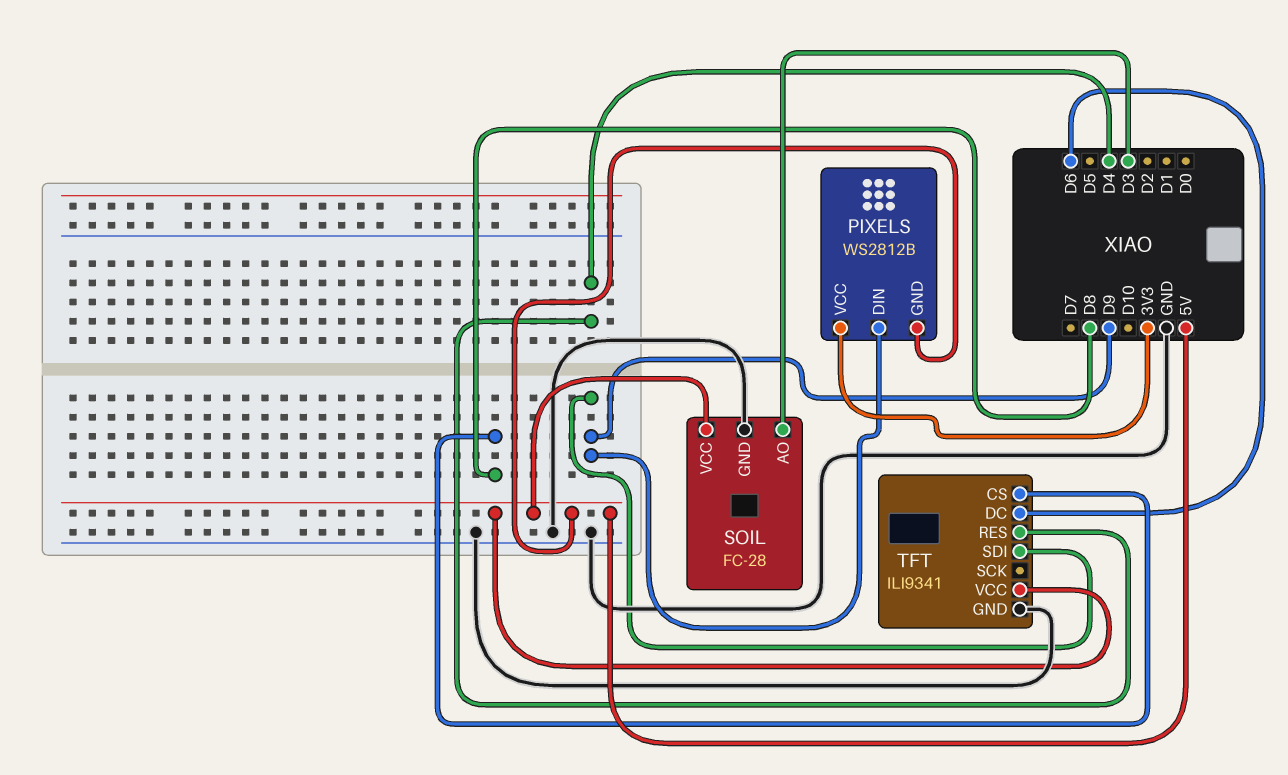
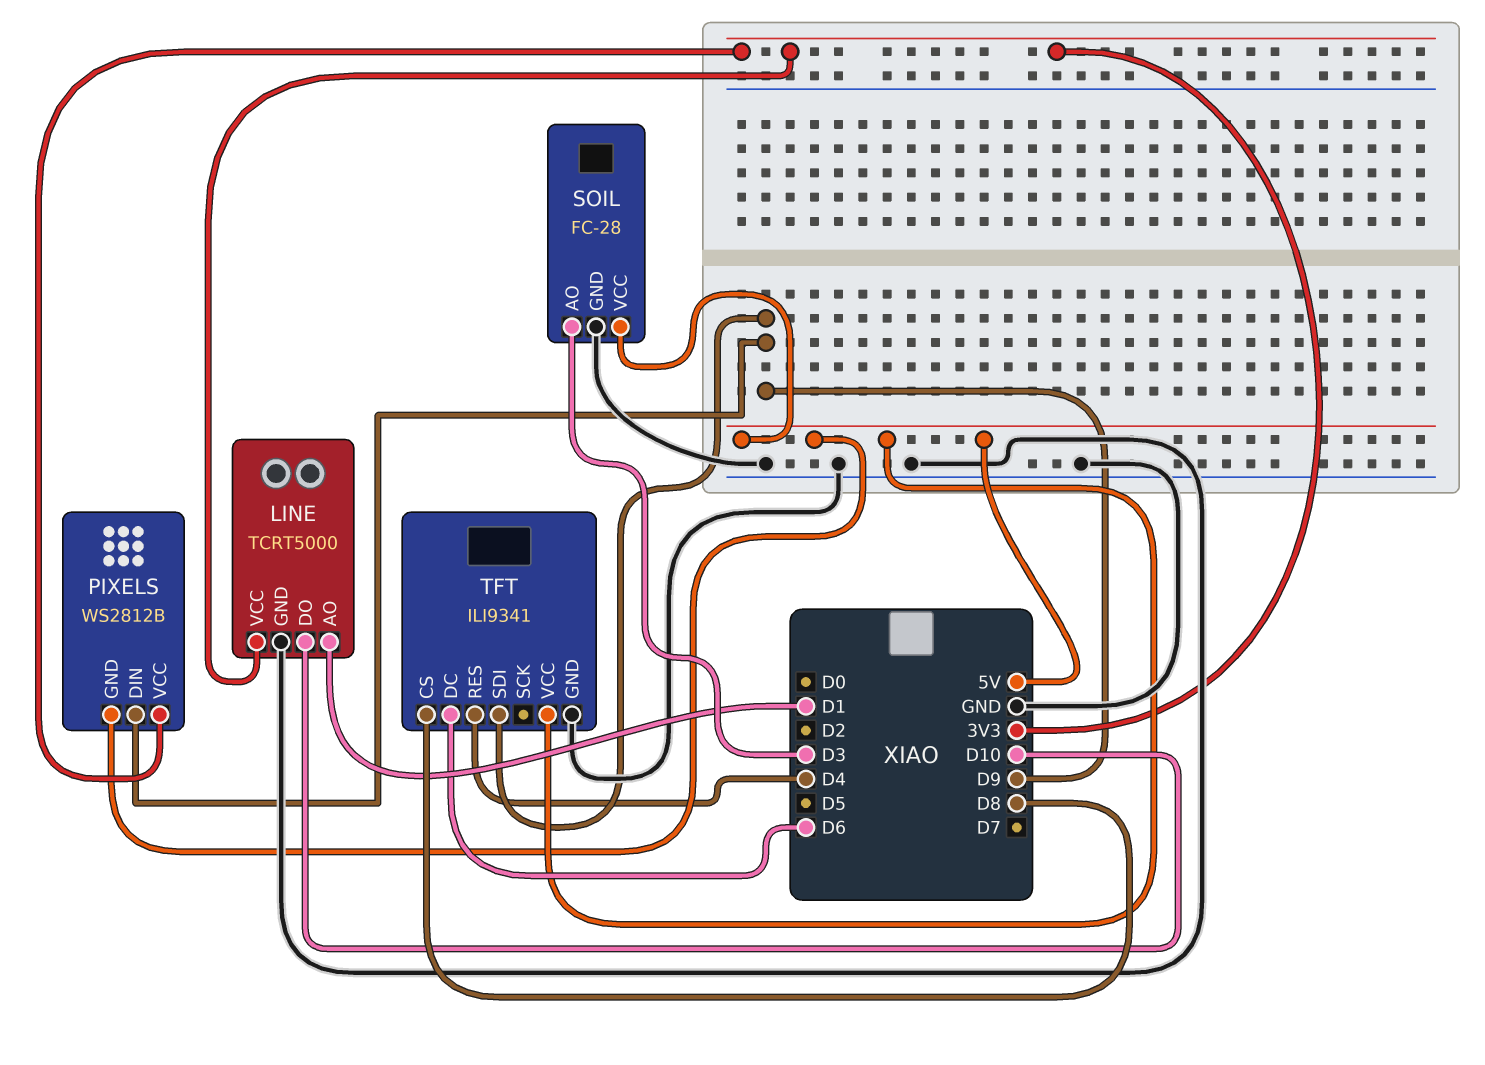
LINE: none -> TCRT5000
LINE pin AO: none -> D1
LINE pin DO: none -> D10
LINE pin GND: none -> GND
LINE pin VCC: none -> 3V3

